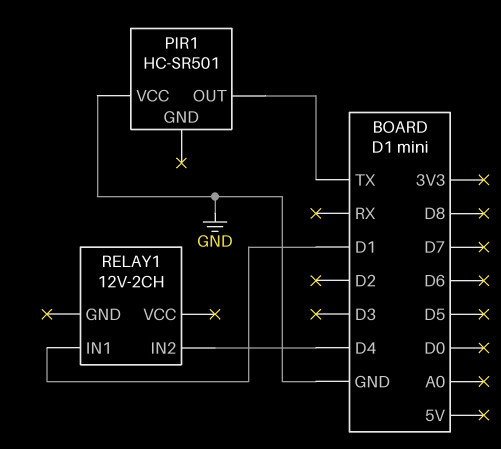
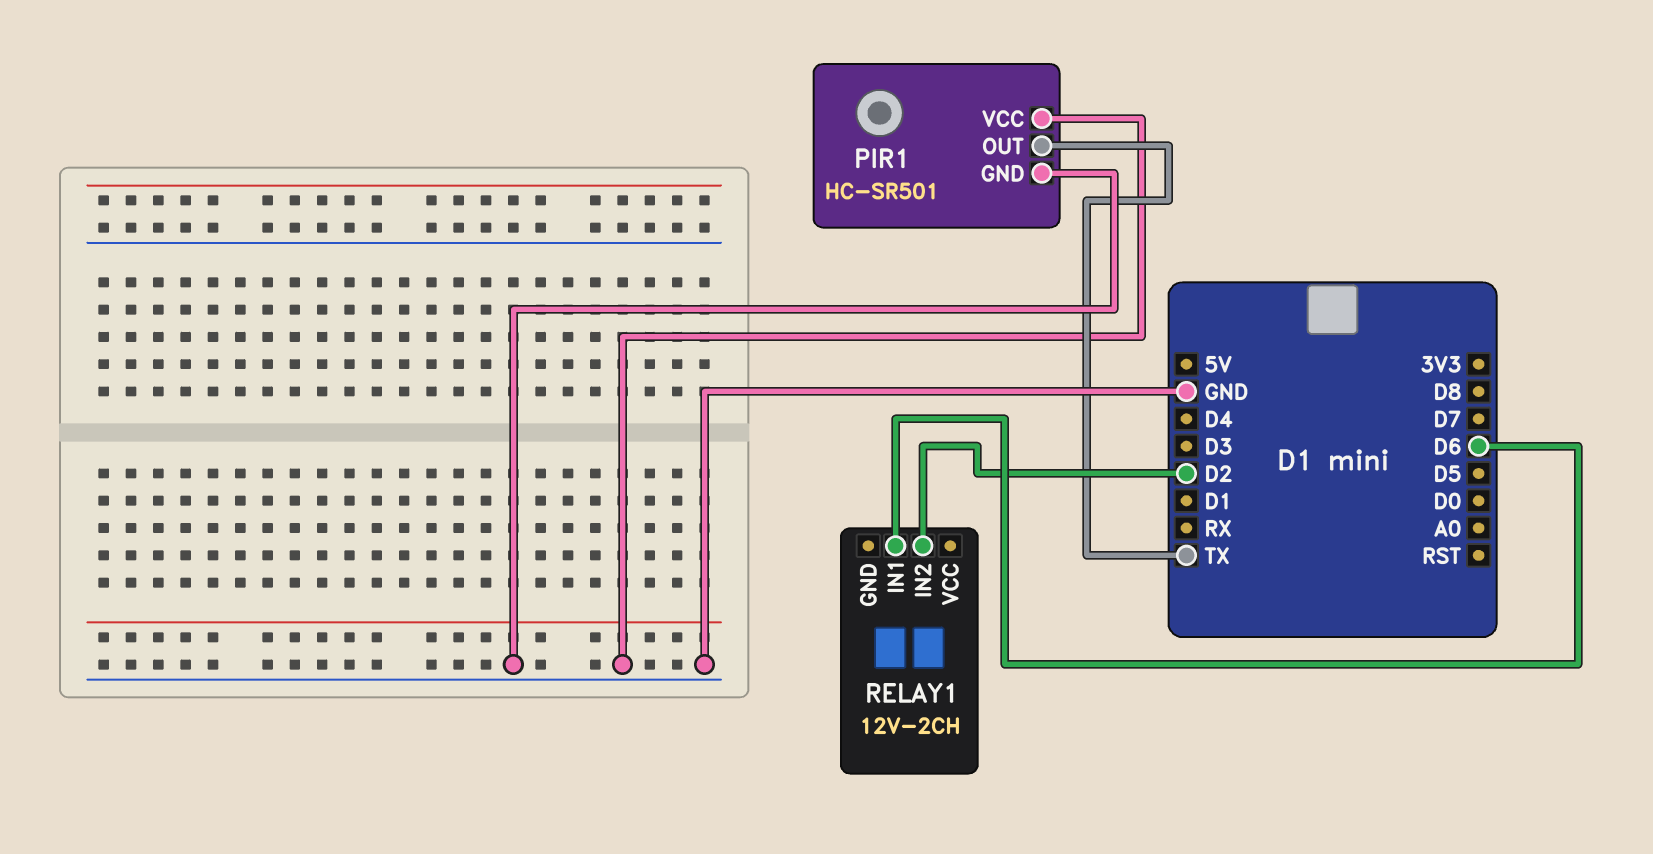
PIR1 pin GND: none -> GND
RELAY1 pin IN1: D1 -> D6
RELAY1 pin IN2: D4 -> D2

